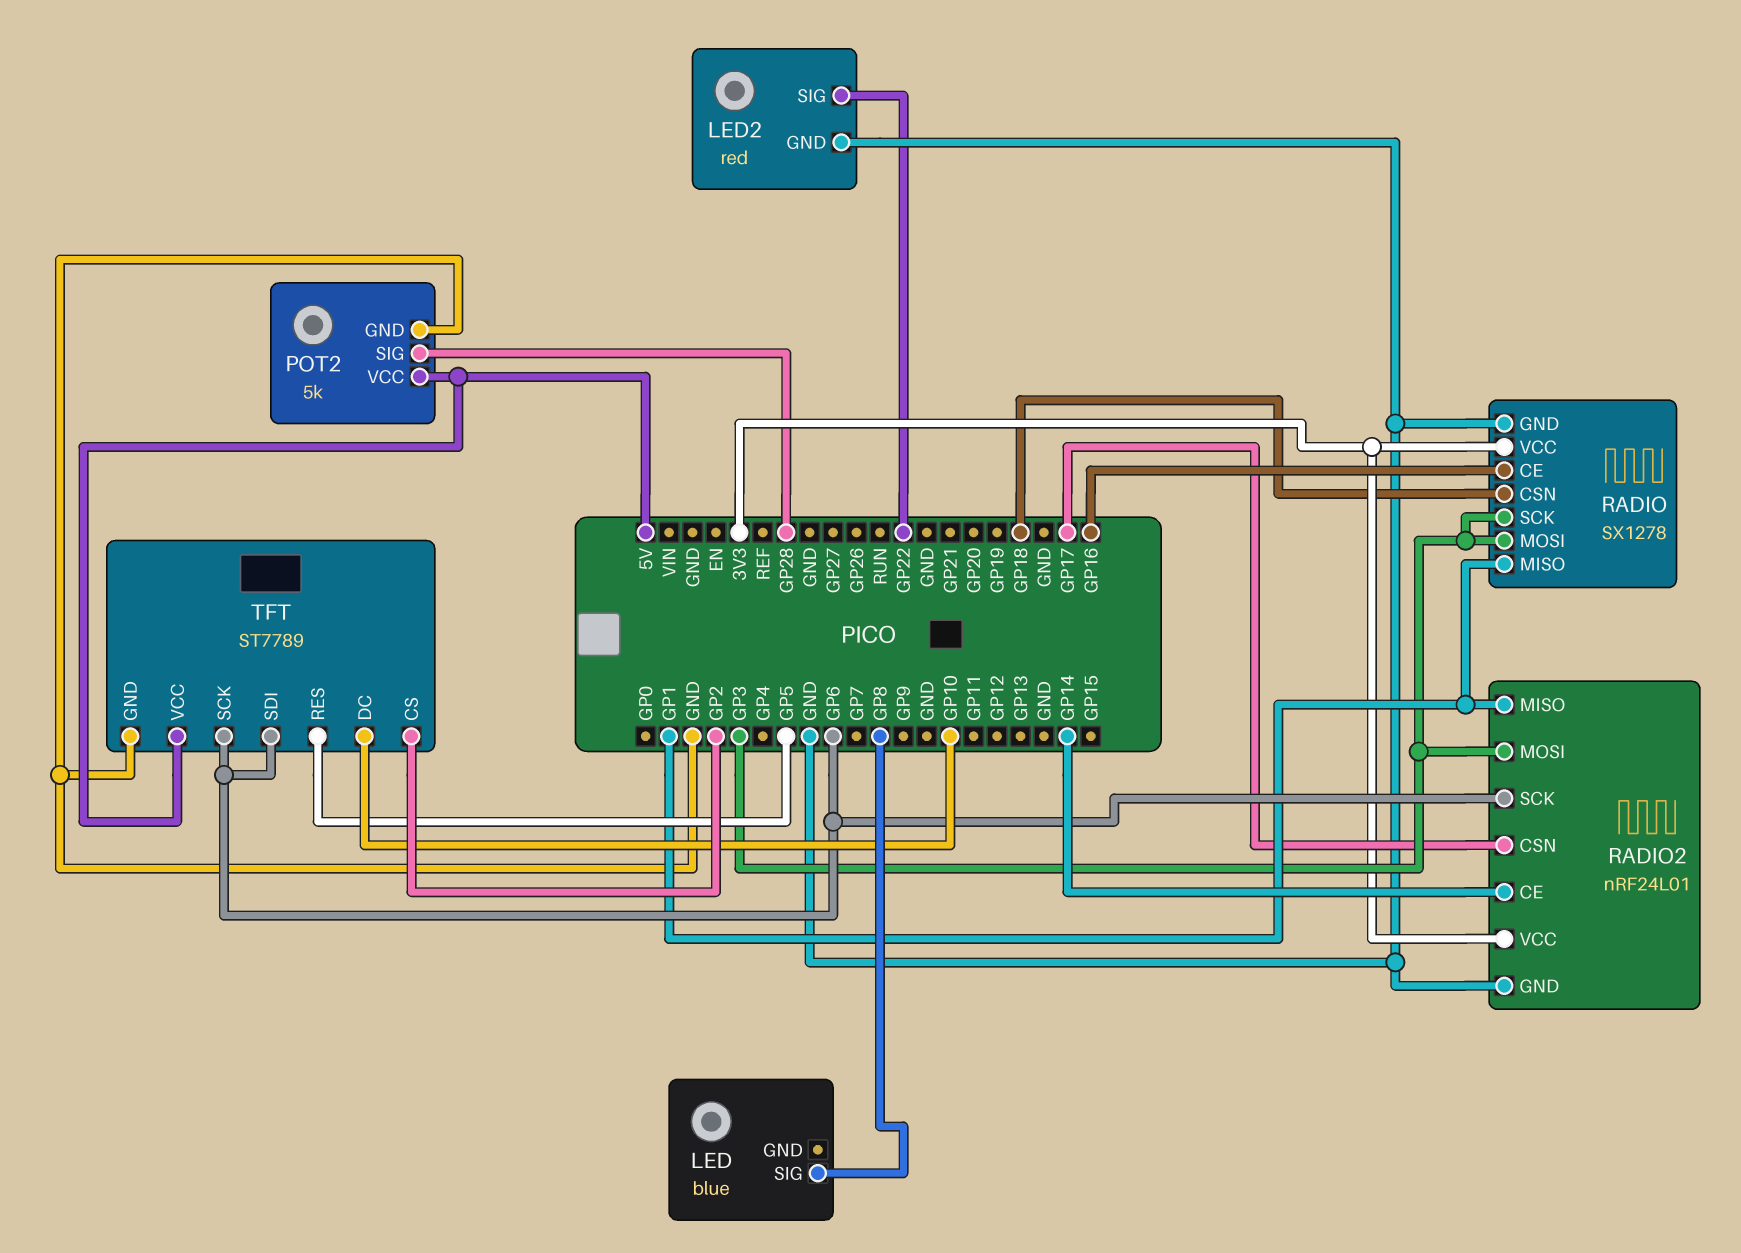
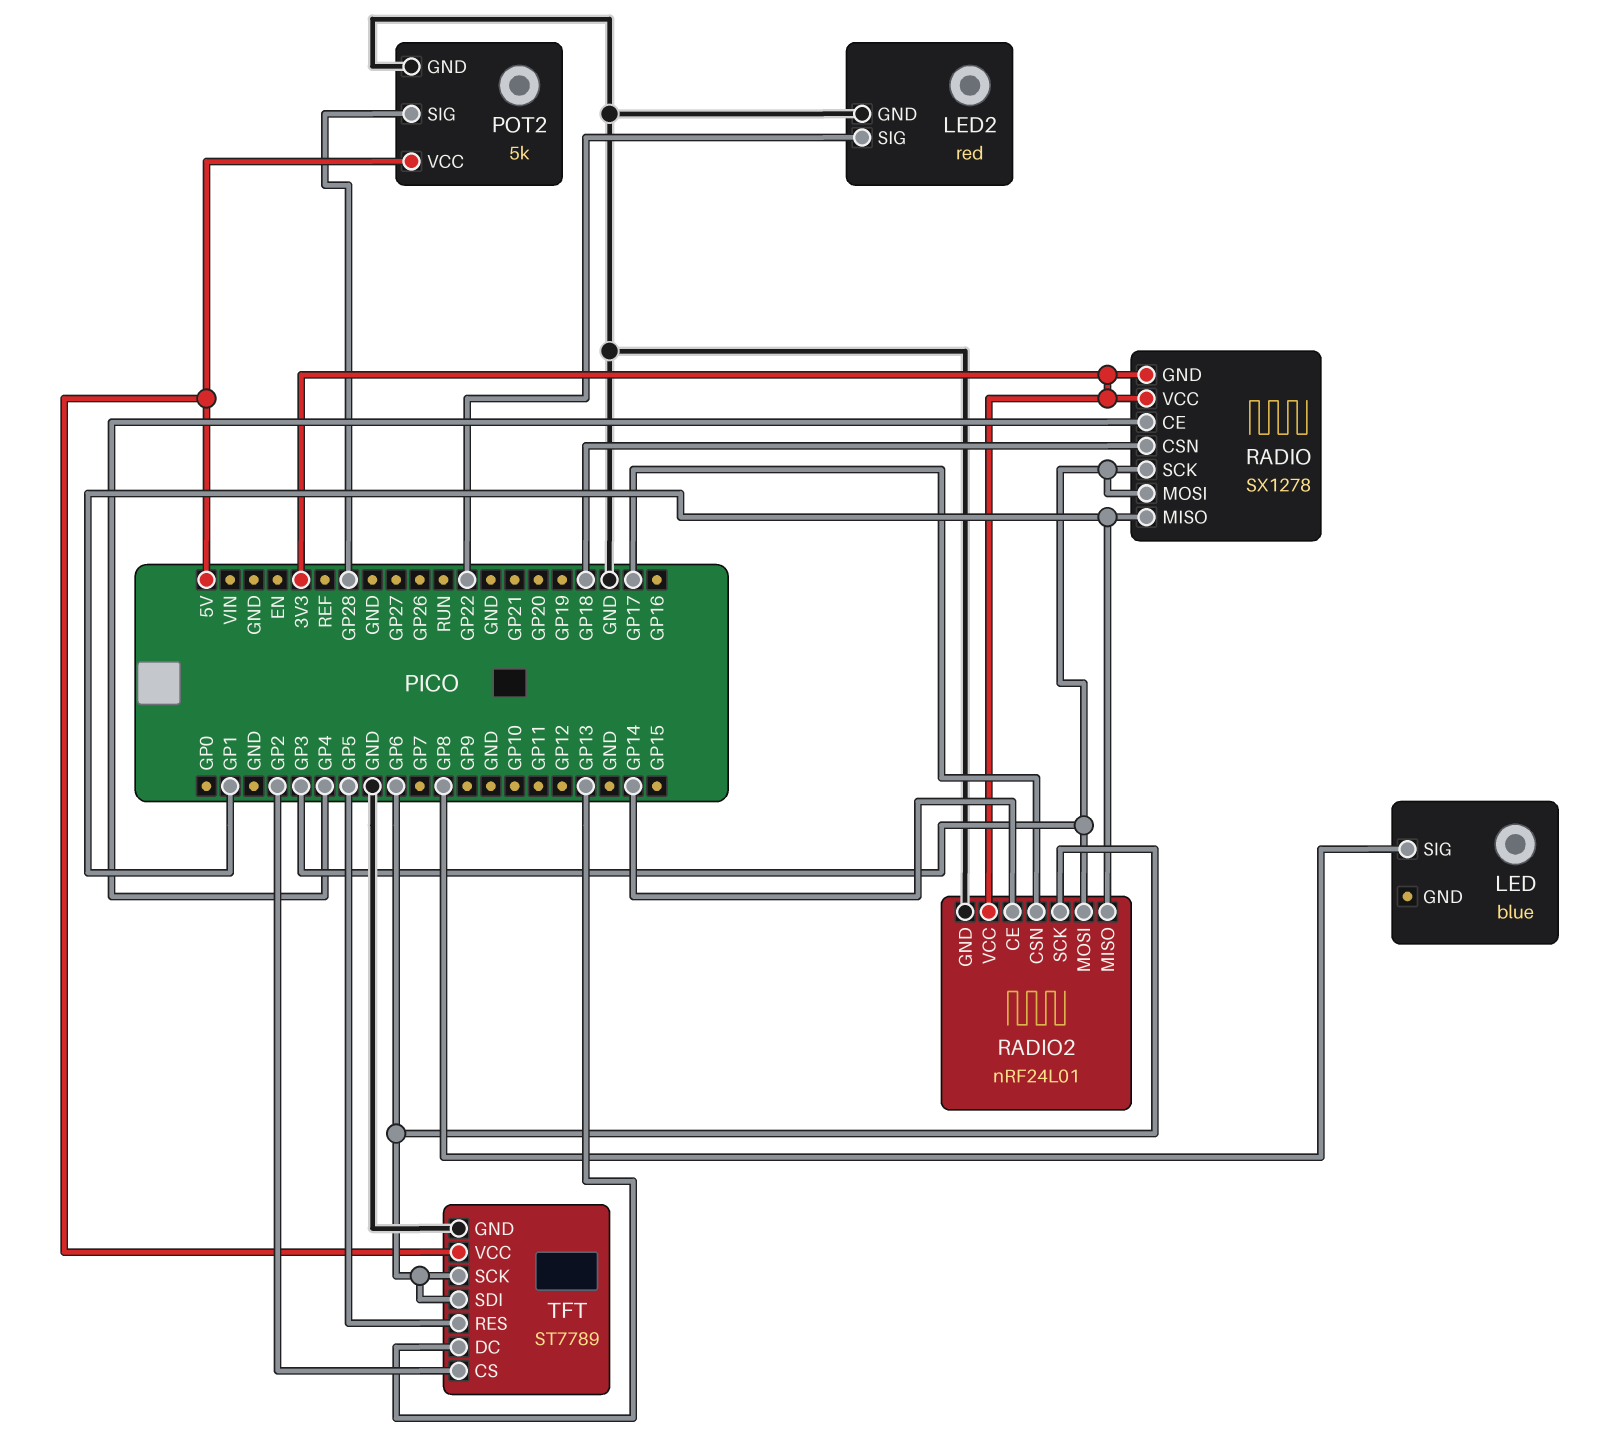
RADIO pin CE: GP16 -> GP4
RADIO pin GND: GND -> 3V3
TFT pin DC: GP10 -> GP13

